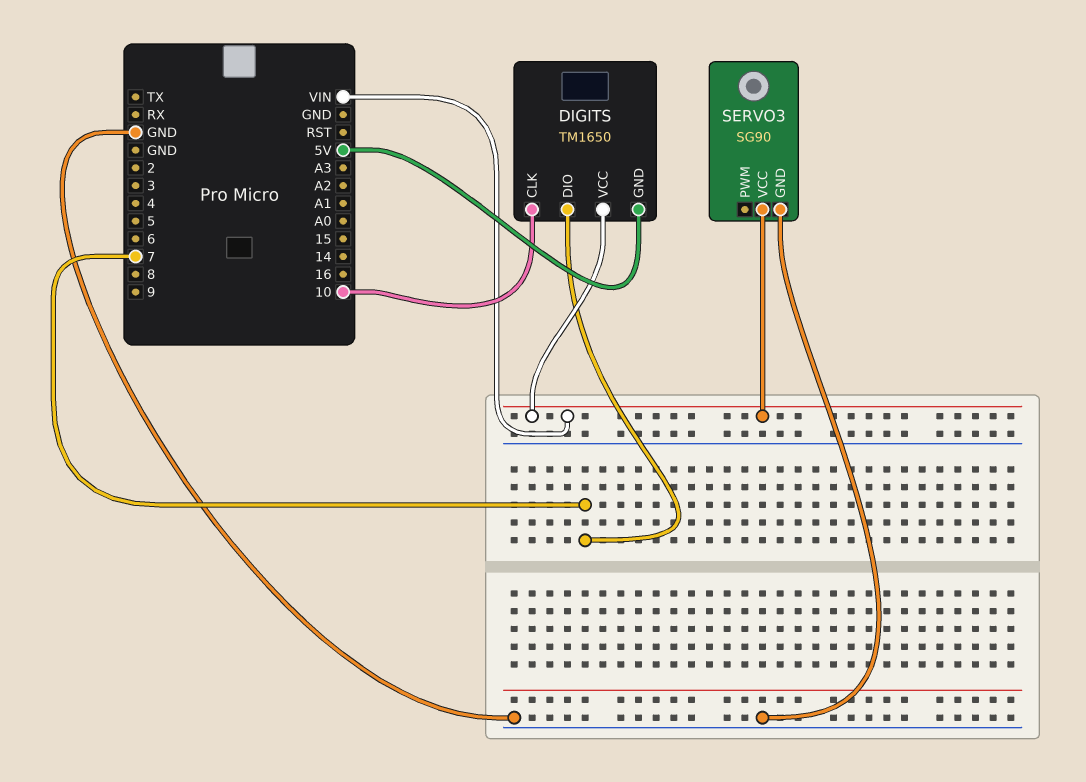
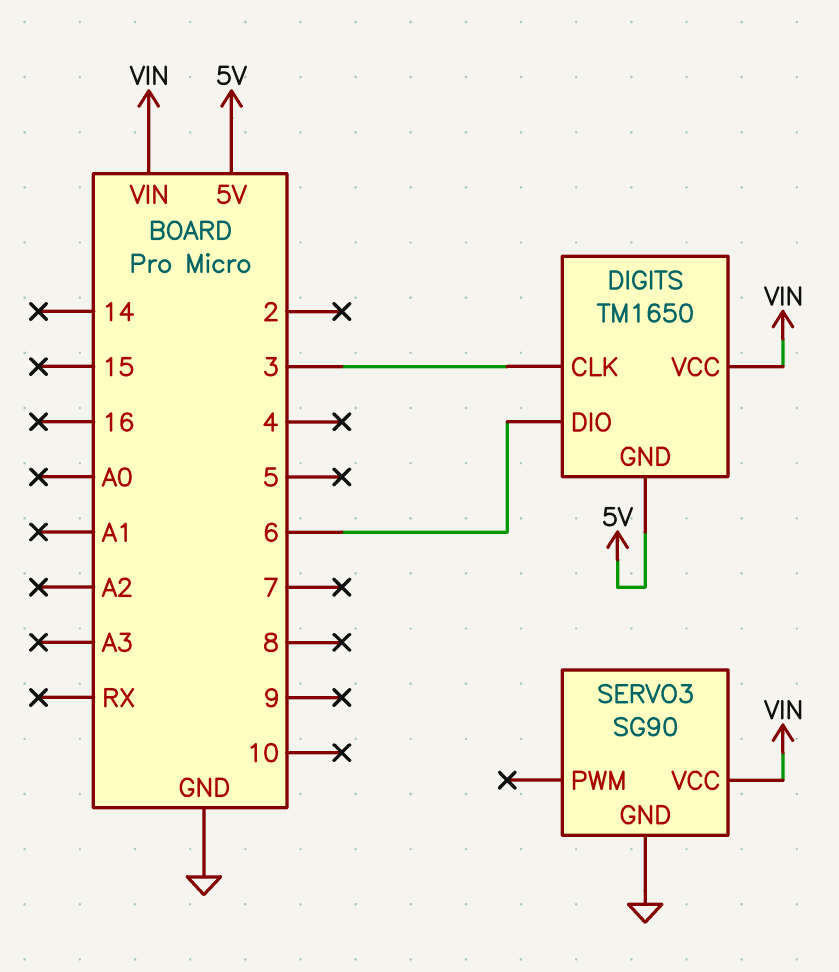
DIGITS pin CLK: 10 -> 3
DIGITS pin DIO: 7 -> 6

